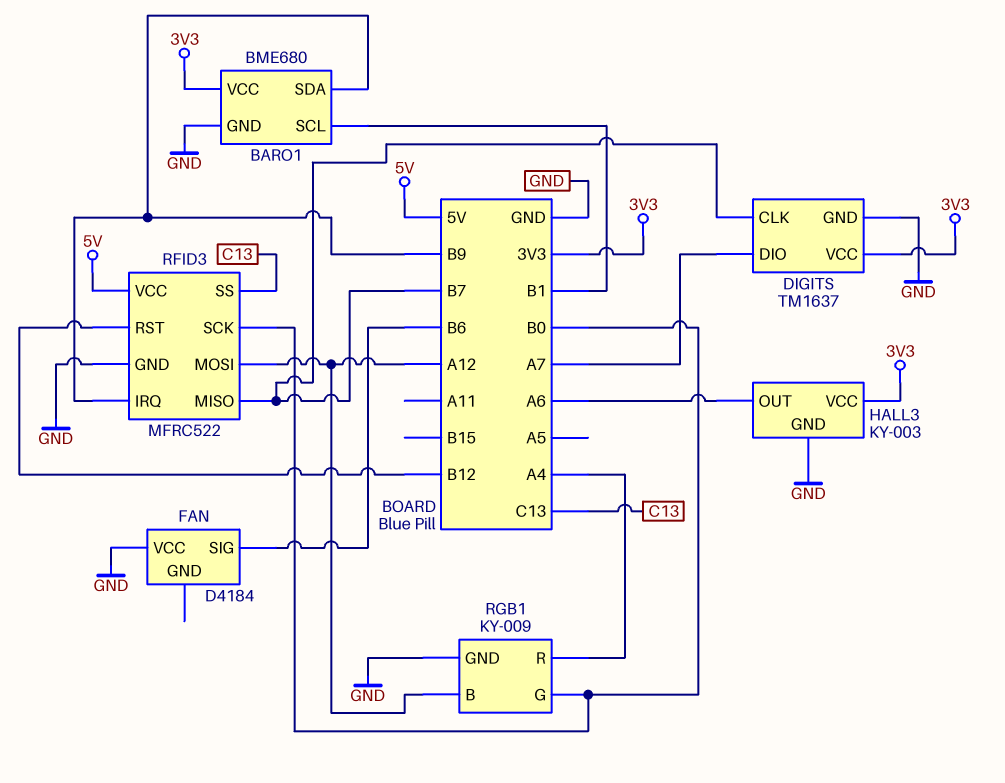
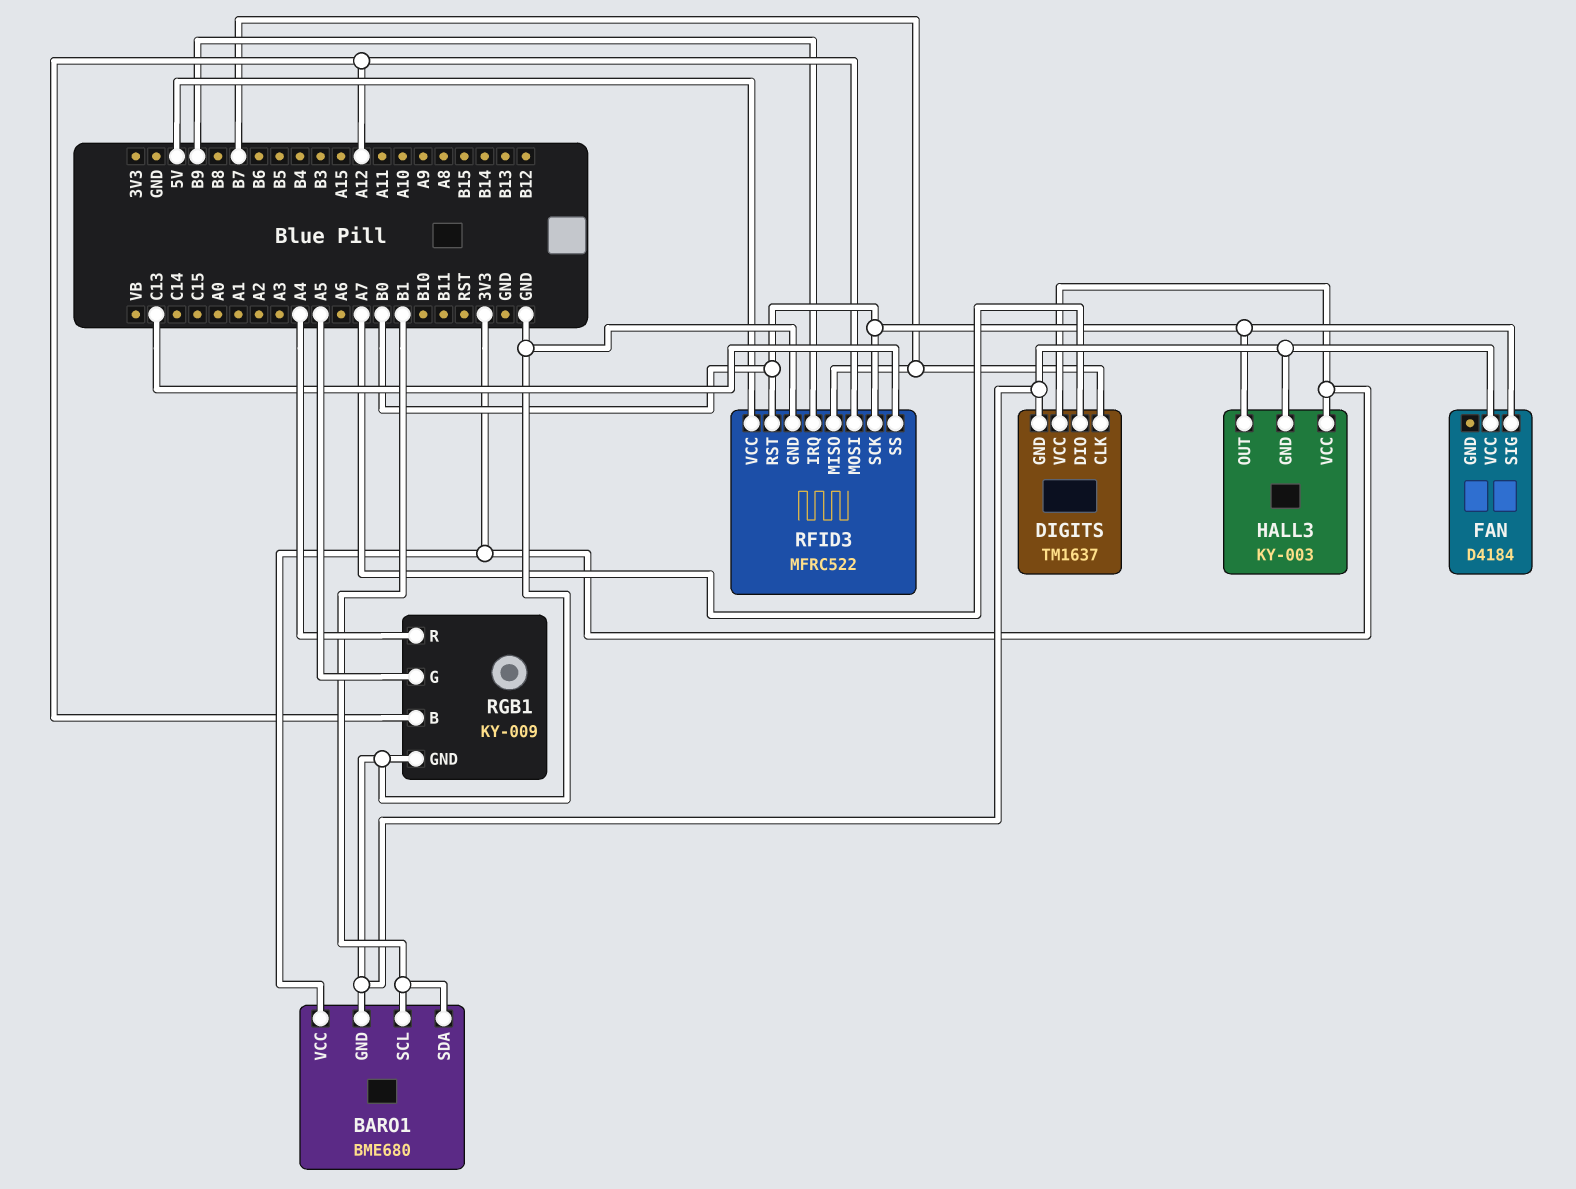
BARO1 pin SDA: B9 -> B1
FAN pin SIG: B6 -> B0
HALL3 pin OUT: A6 -> B0
RFID3 pin RST: B12 -> B0
RGB1 pin G: B0 -> A5

